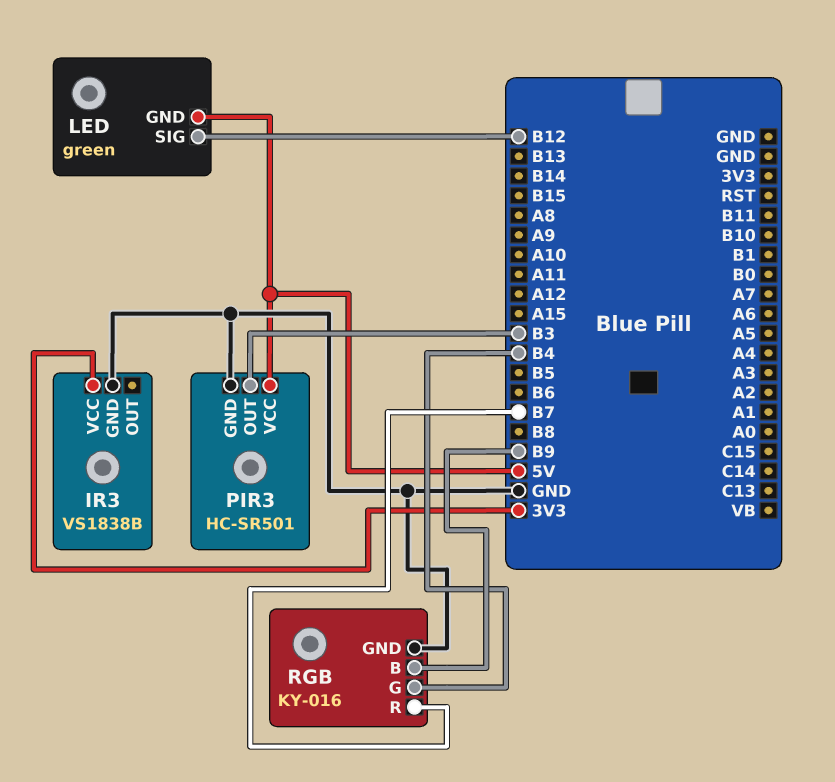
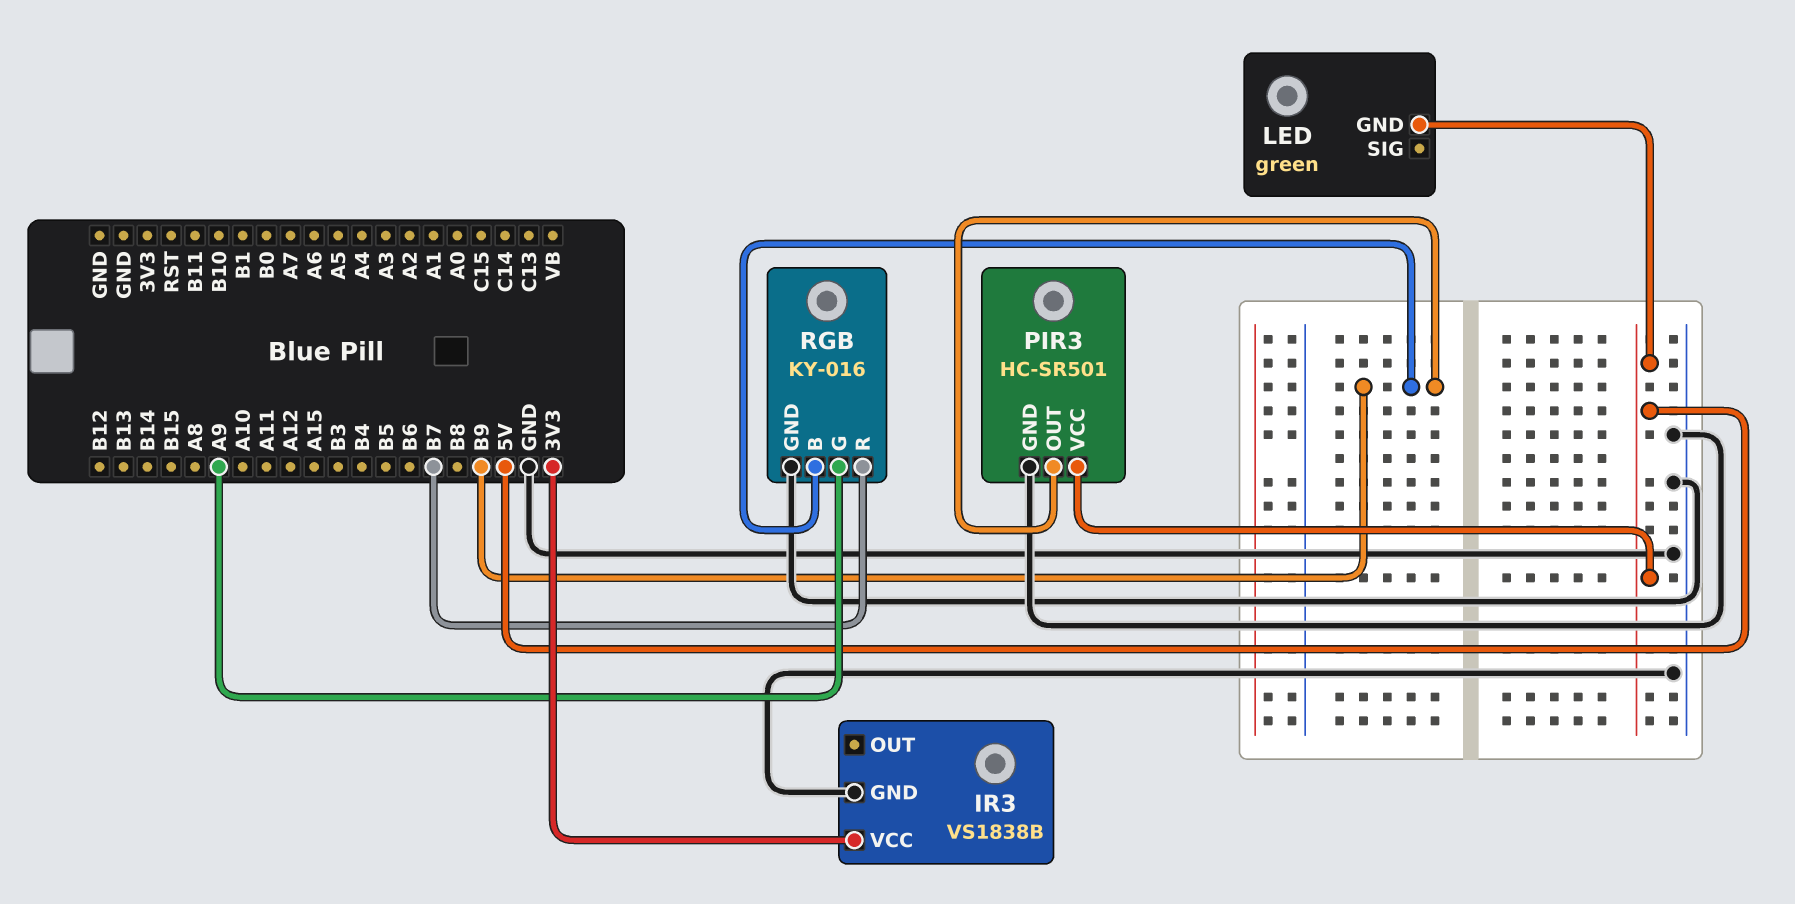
LED pin SIG: B12 -> none
PIR3 pin OUT: B3 -> B9
RGB pin G: B4 -> A9

